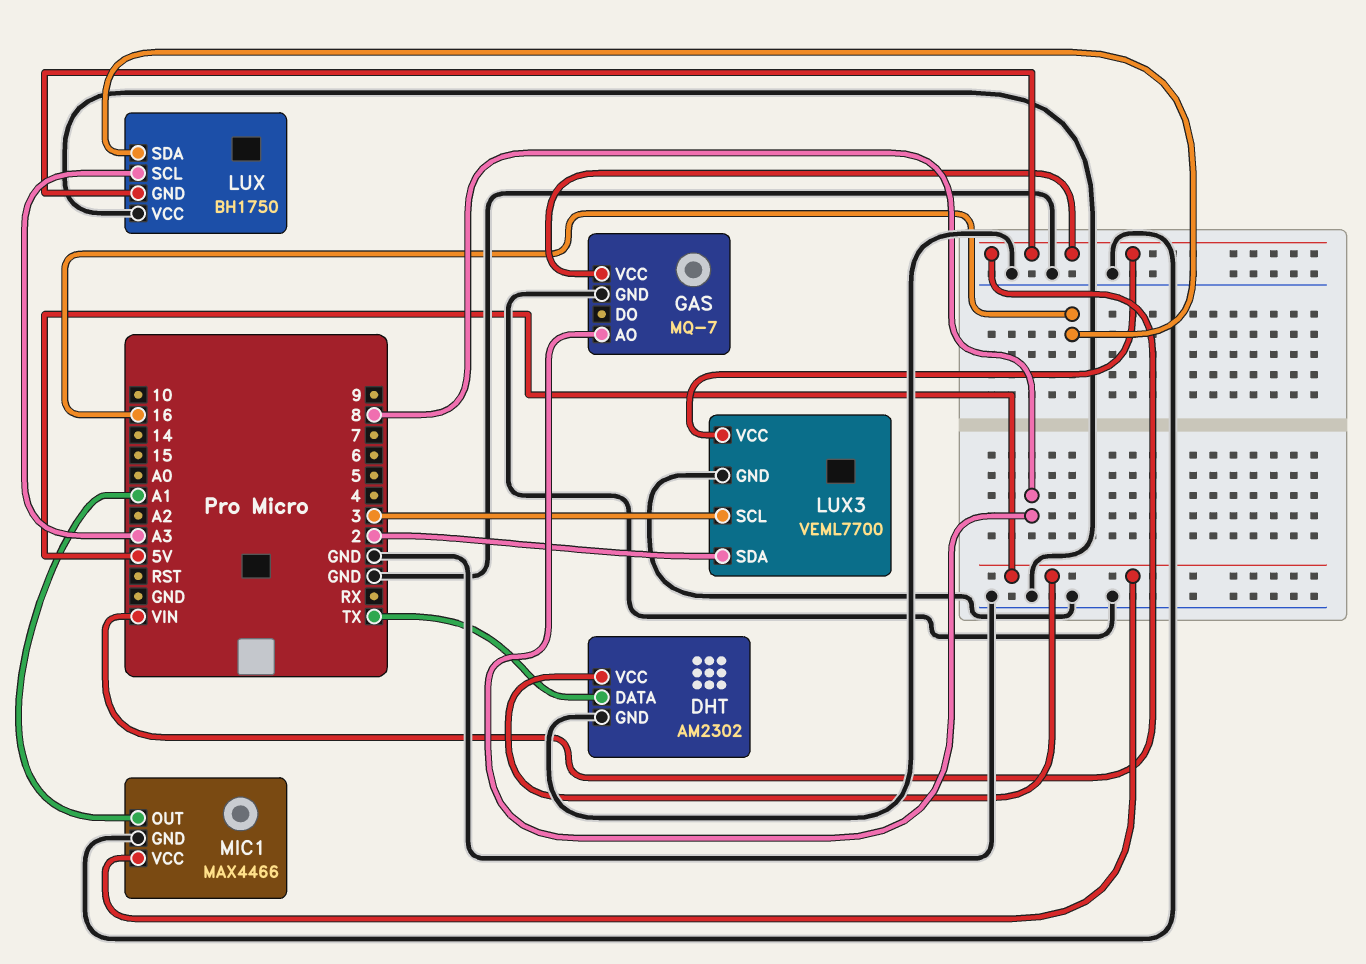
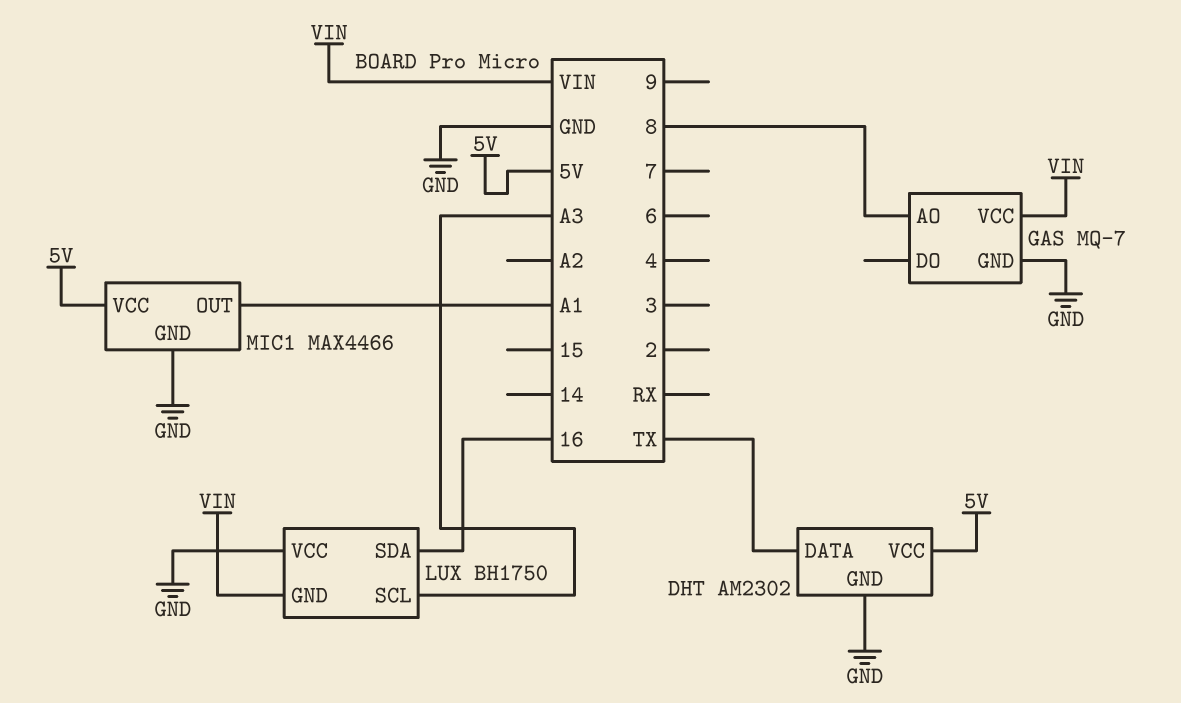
LUX3: VEML7700 -> none
LUX3 pin GND: GND -> none
LUX3 pin SCL: 3 -> none
LUX3 pin SDA: 2 -> none
LUX3 pin VCC: VIN -> none

